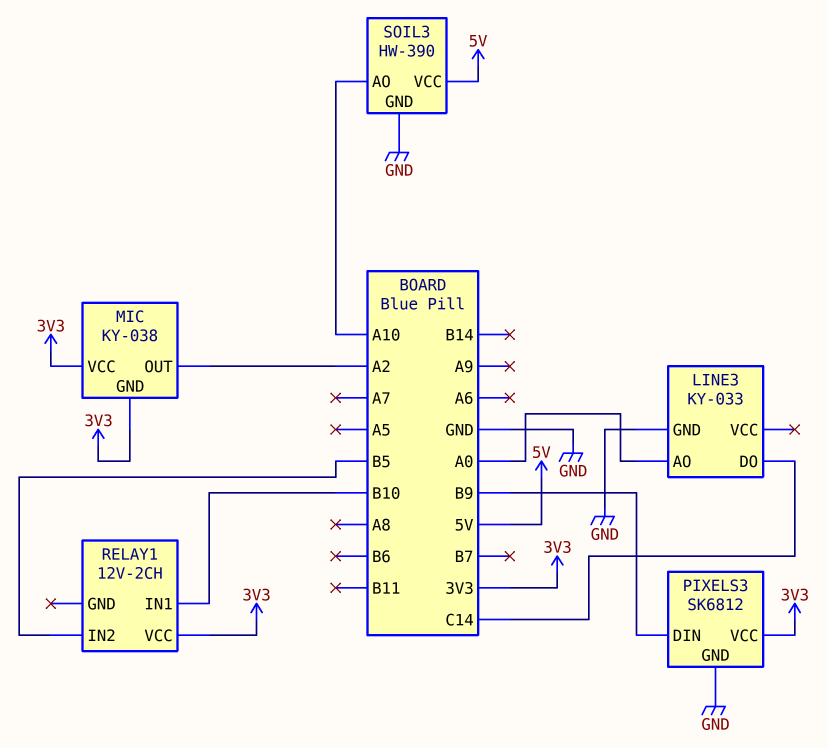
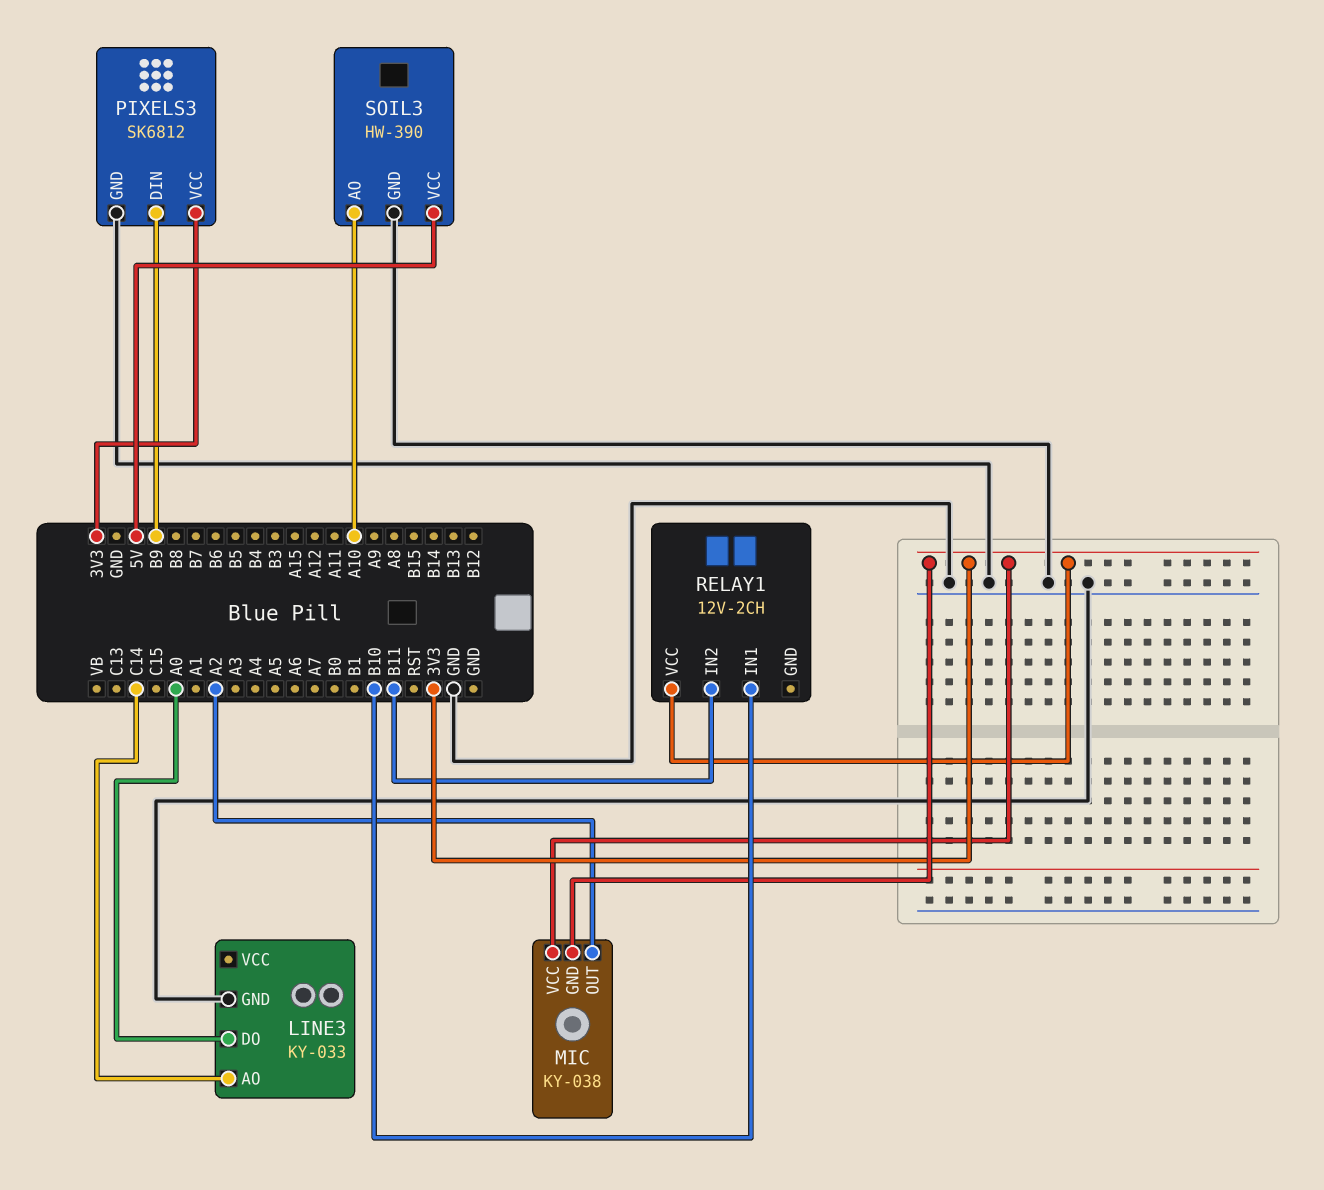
LINE3 pin AO: A0 -> C14
LINE3 pin DO: C14 -> A0
RELAY1 pin IN2: B5 -> B11

